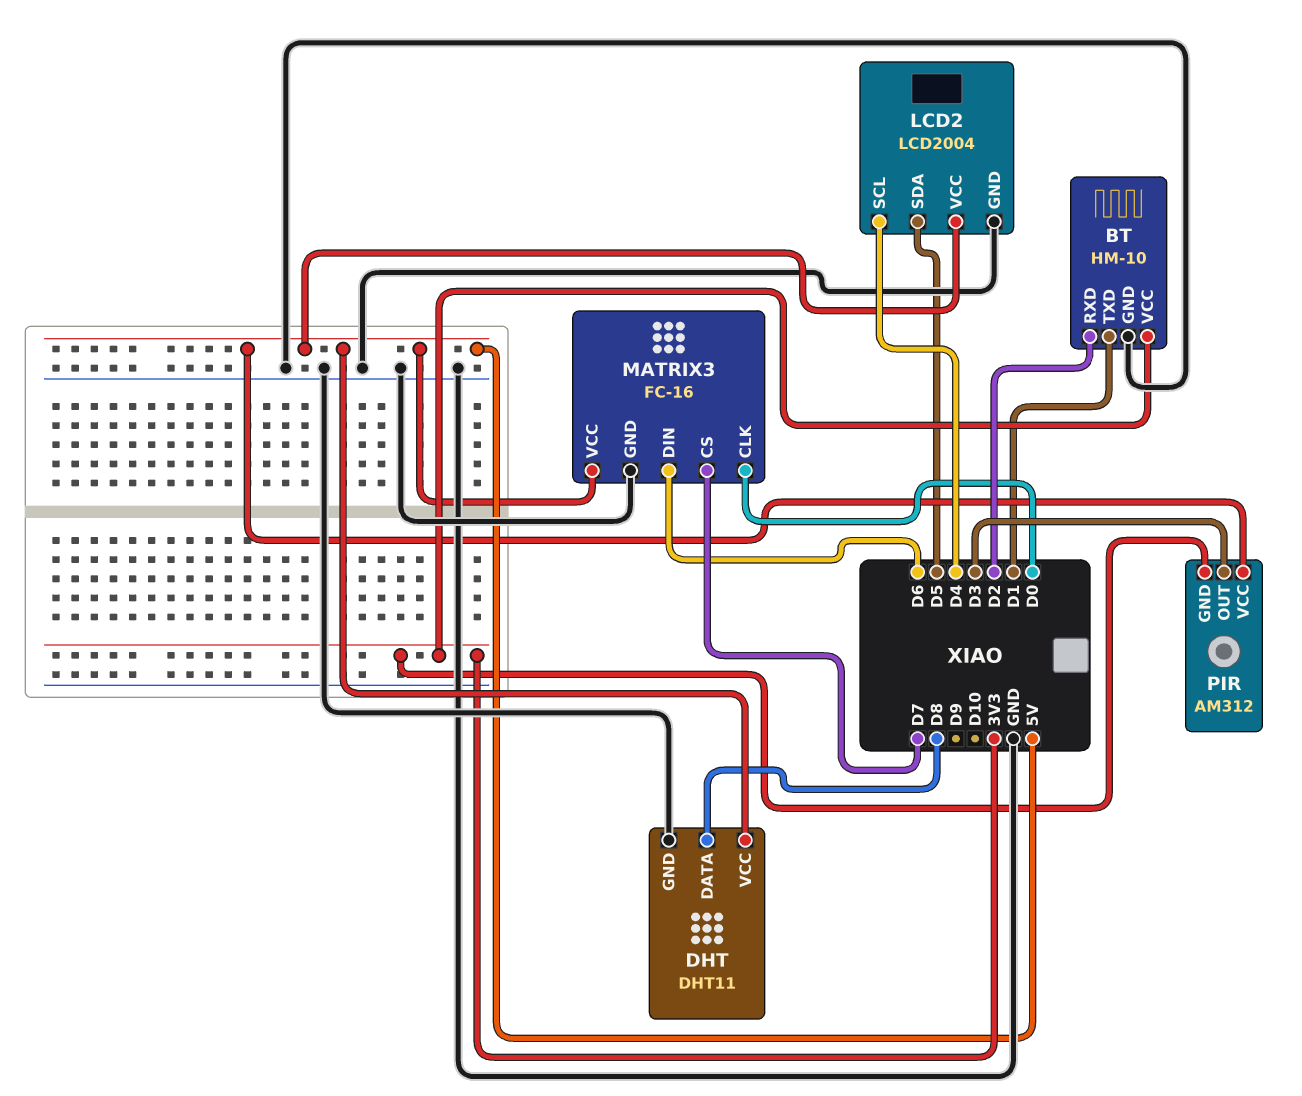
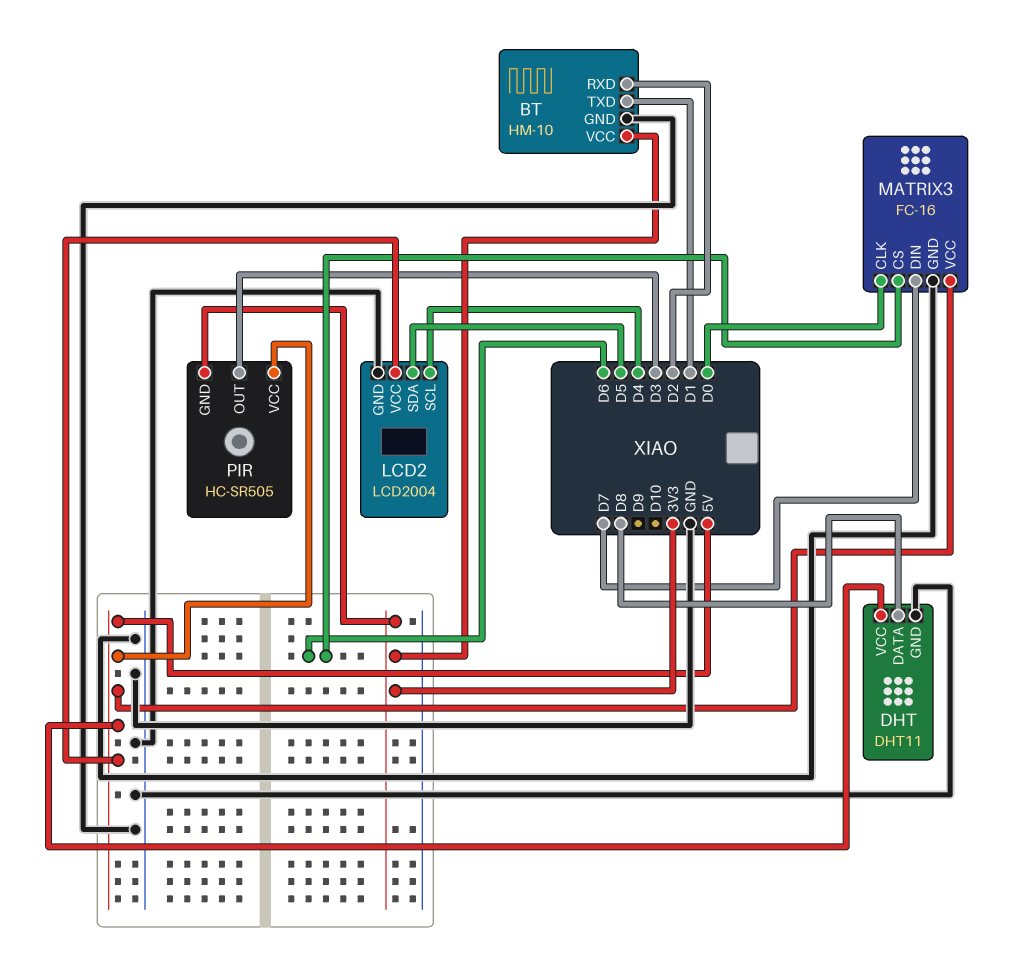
MATRIX3 pin CS: D7 -> D6
MATRIX3 pin DIN: D6 -> D7
PIR: AM312 -> HC-SR505

